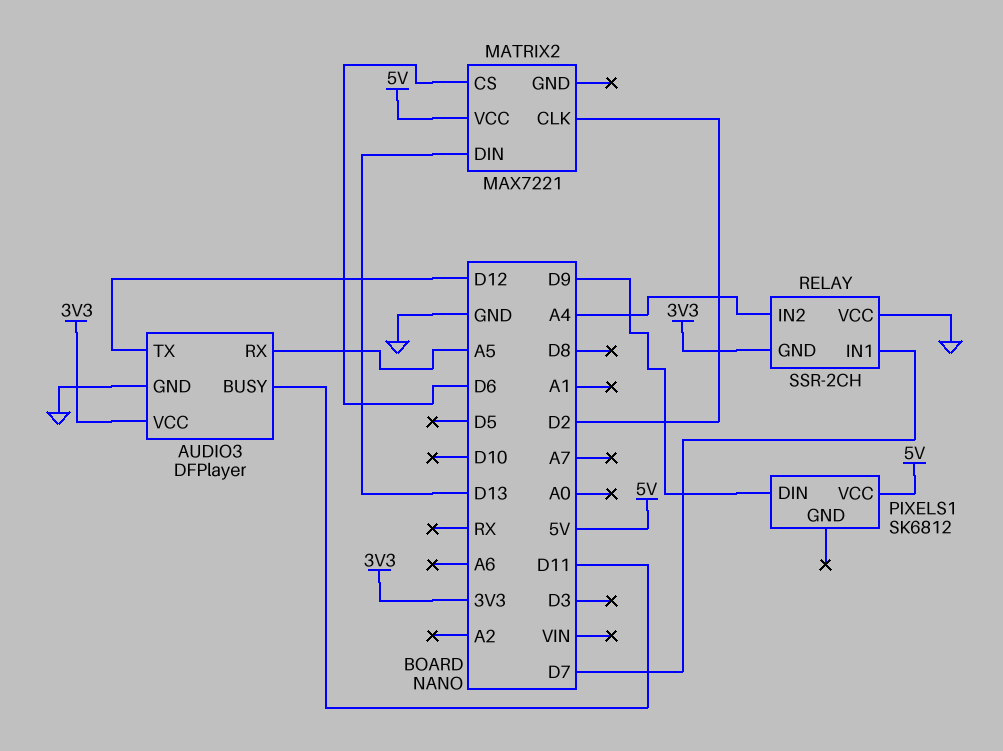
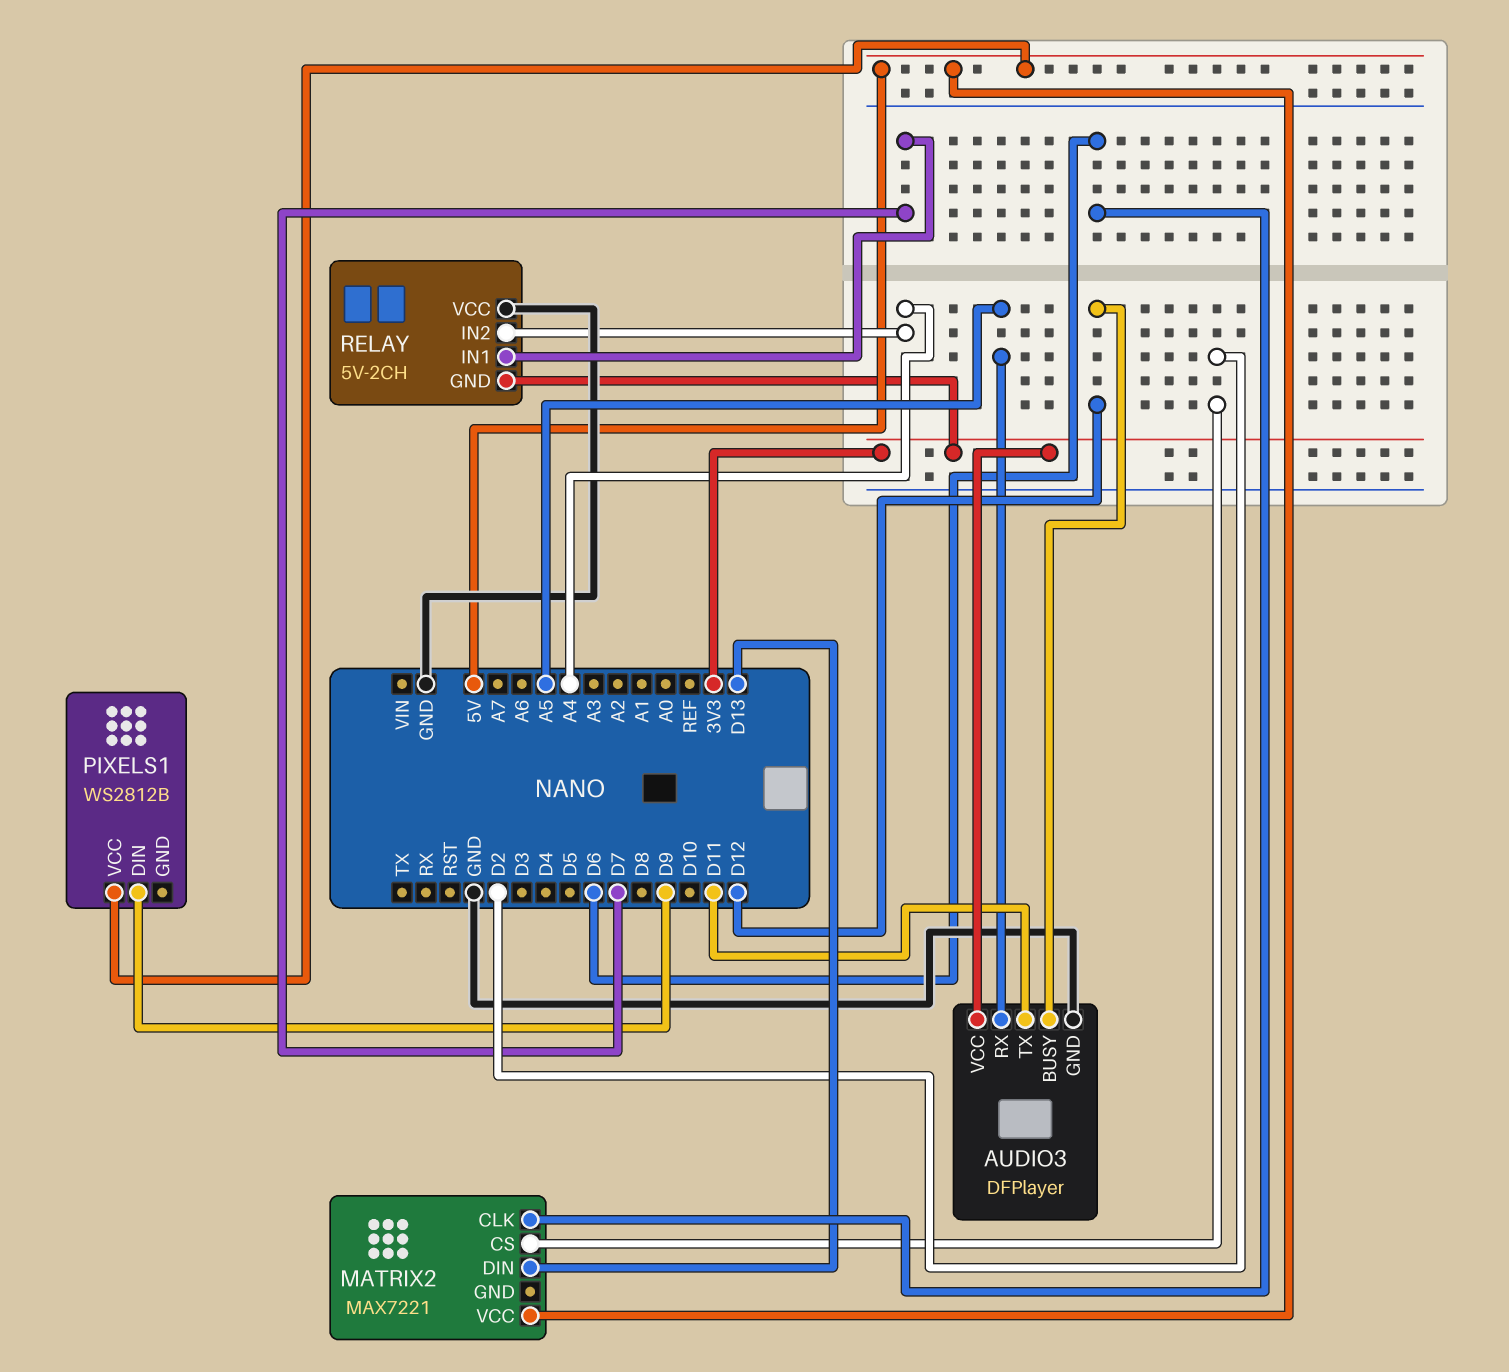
AUDIO3 pin BUSY: D11 -> D12
AUDIO3 pin TX: D12 -> D11
MATRIX2 pin CLK: D2 -> D6
MATRIX2 pin CS: D6 -> D2
PIXELS1: SK6812 -> WS2812B
RELAY: SSR-2CH -> 5V-2CH

